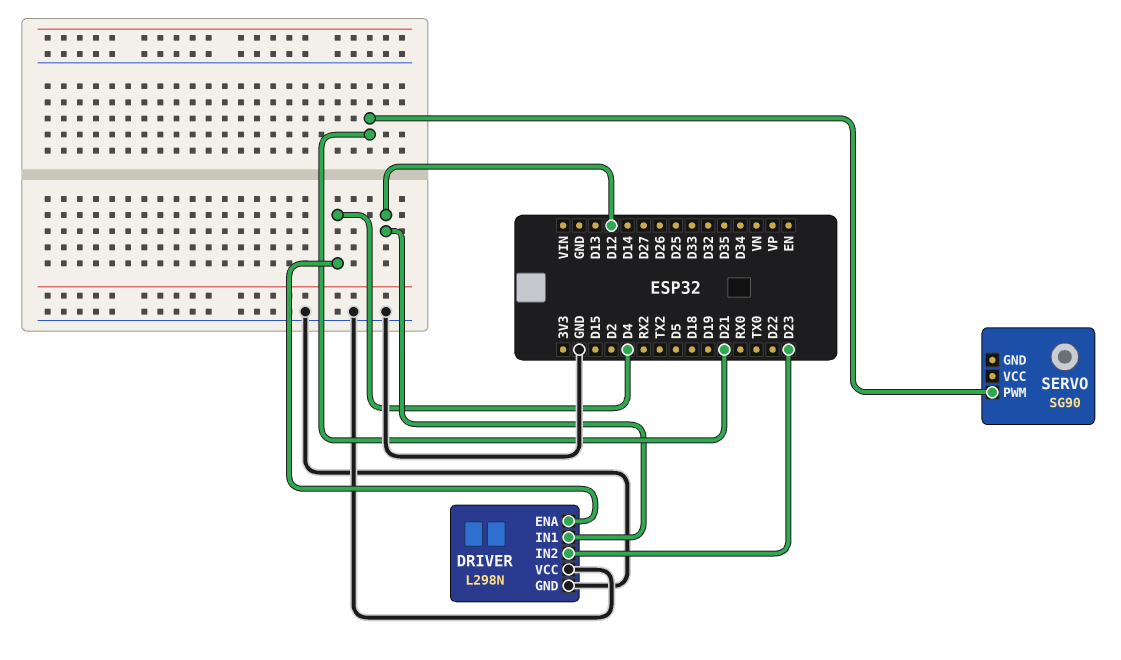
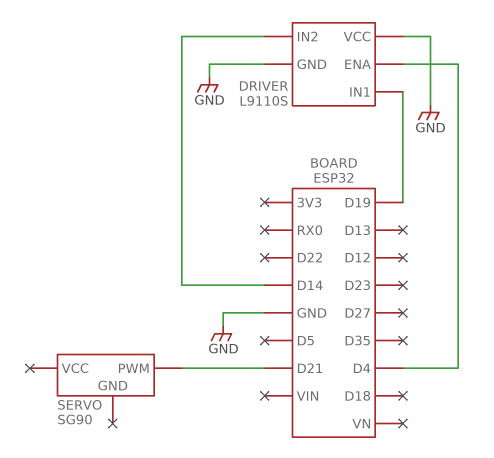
DRIVER: L298N -> L9110S
DRIVER pin IN1: D12 -> D19
DRIVER pin IN2: D23 -> D14

